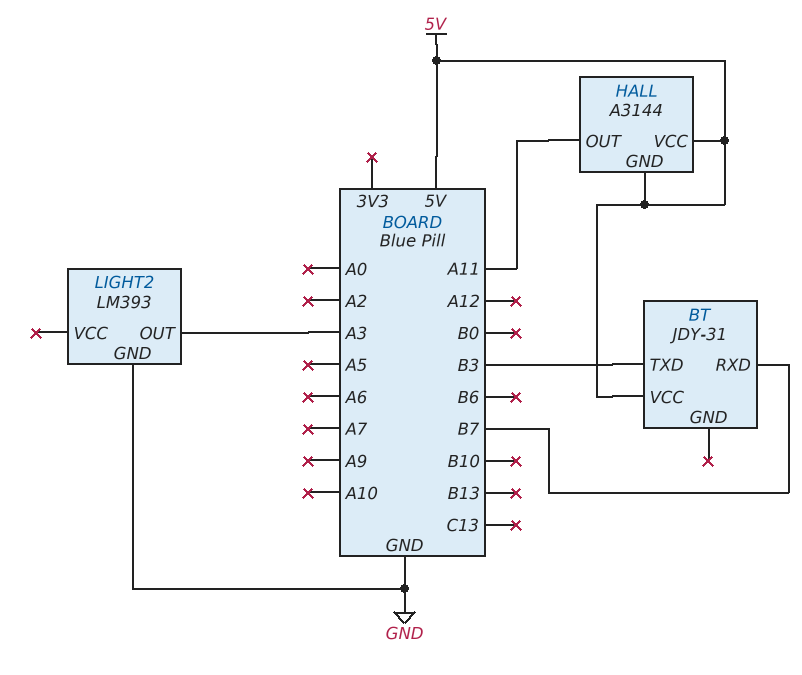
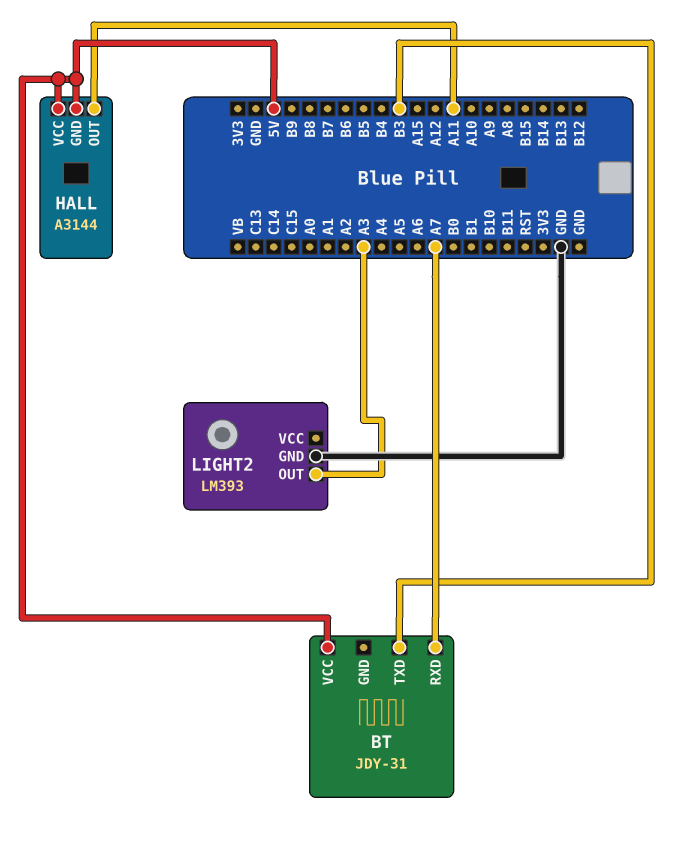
BT pin RXD: B7 -> A7

